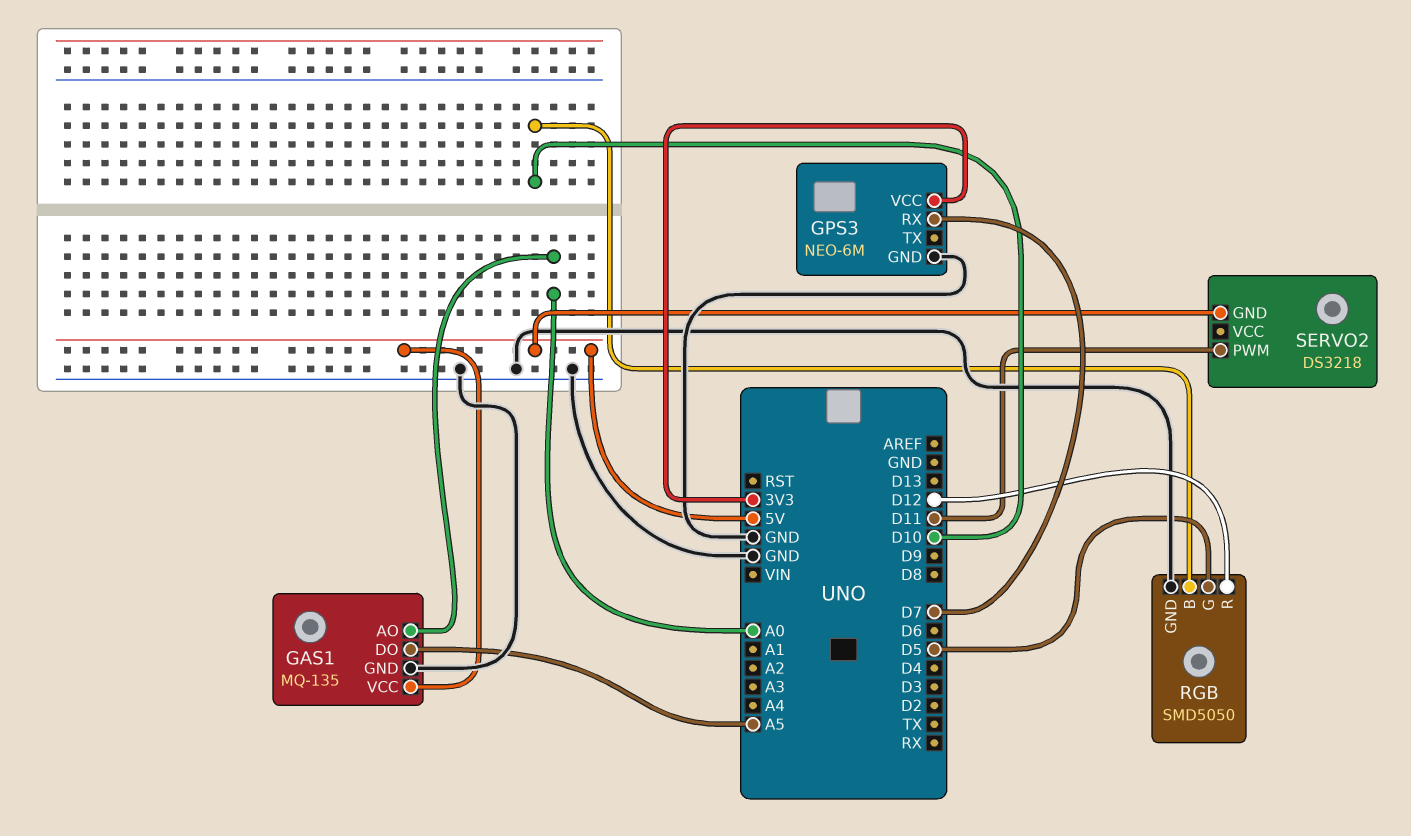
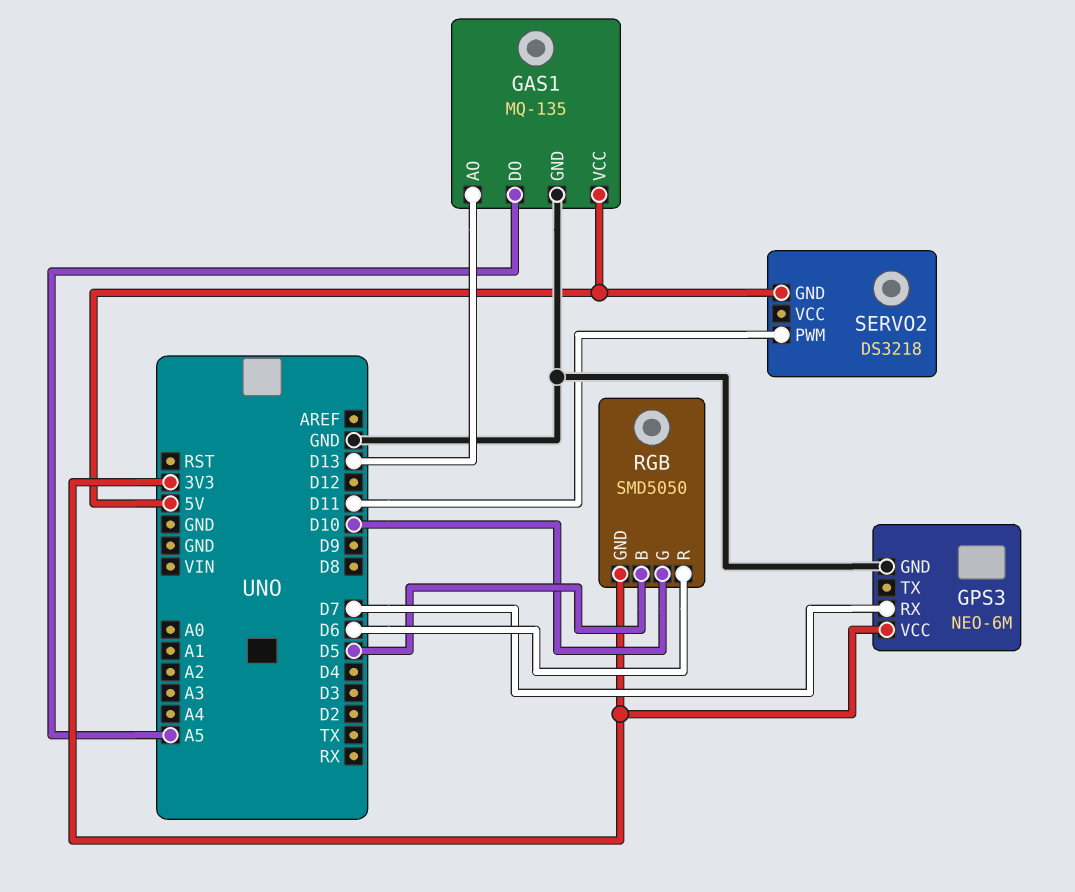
GAS1 pin AO: A0 -> D13
RGB pin B: D10 -> D5
RGB pin G: D5 -> D10
RGB pin GND: GND -> 3V3
RGB pin R: D12 -> D6

